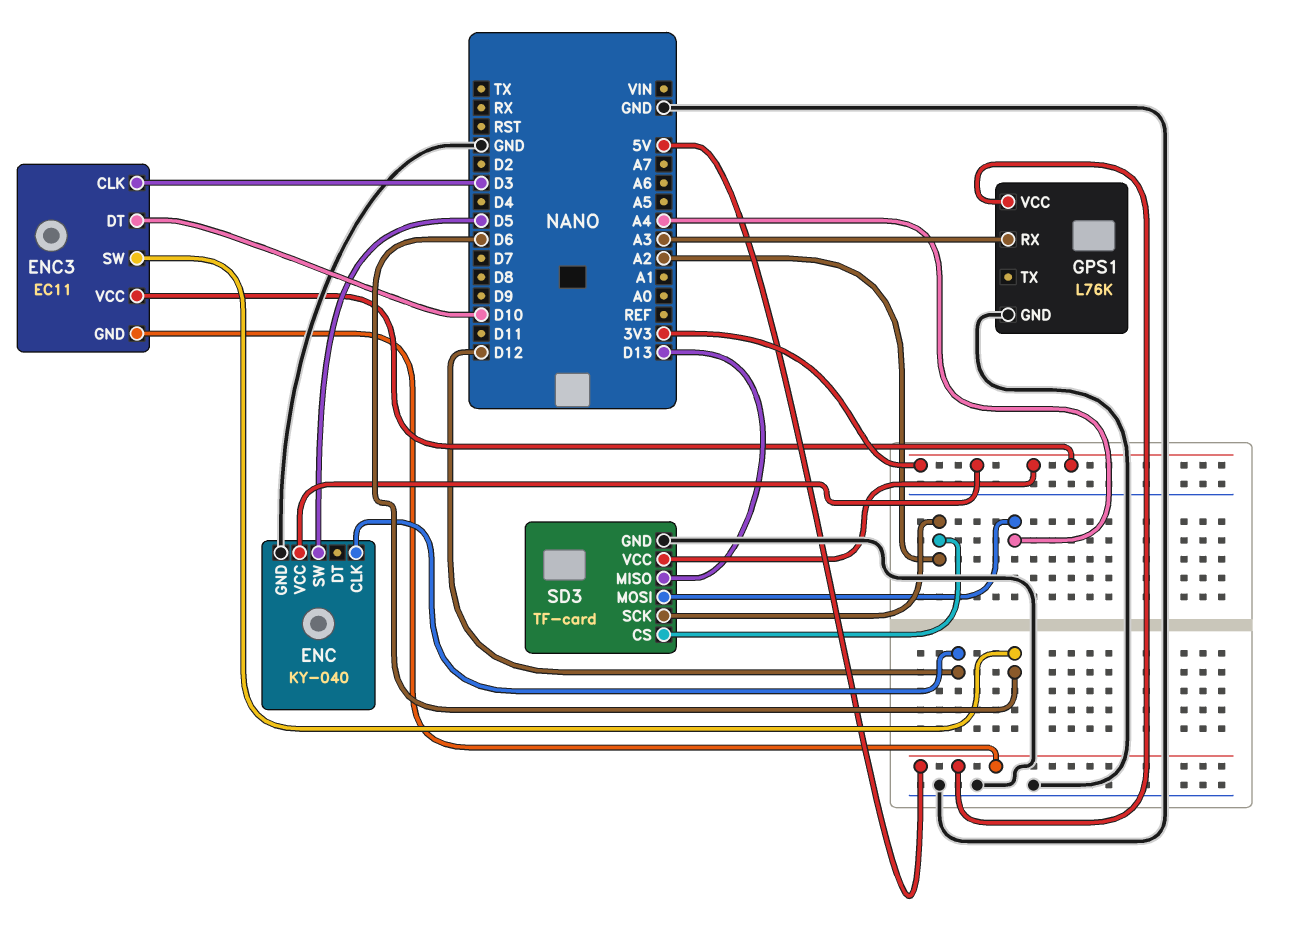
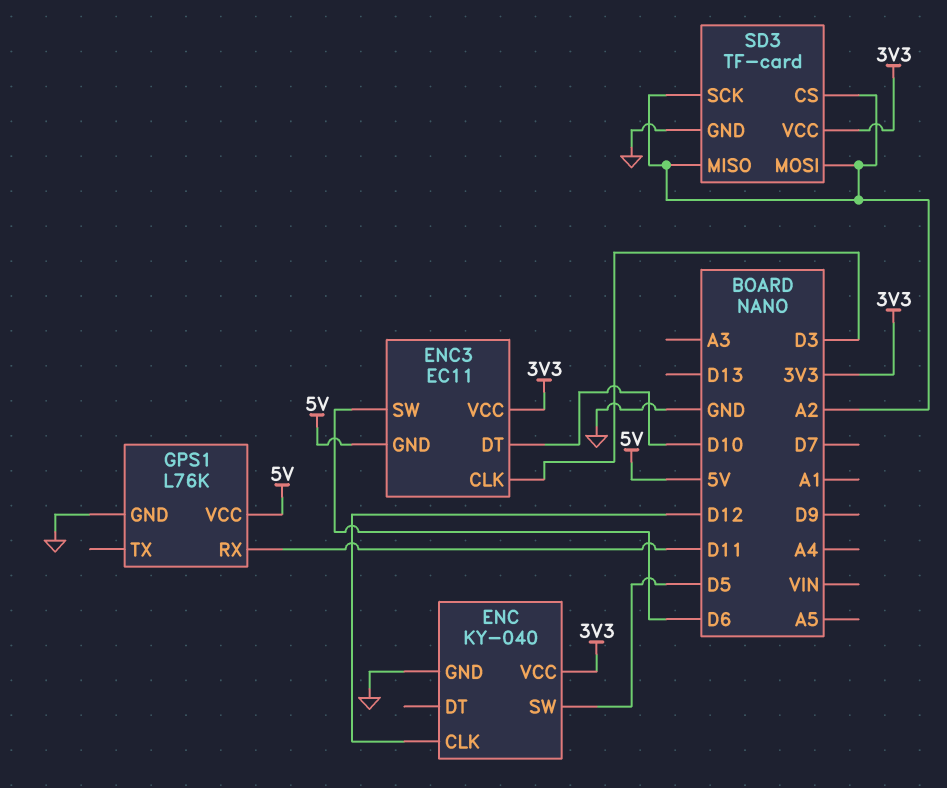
GPS1 pin RX: A3 -> D11
SD3 pin MISO: D13 -> A2
SD3 pin MOSI: A4 -> A2

